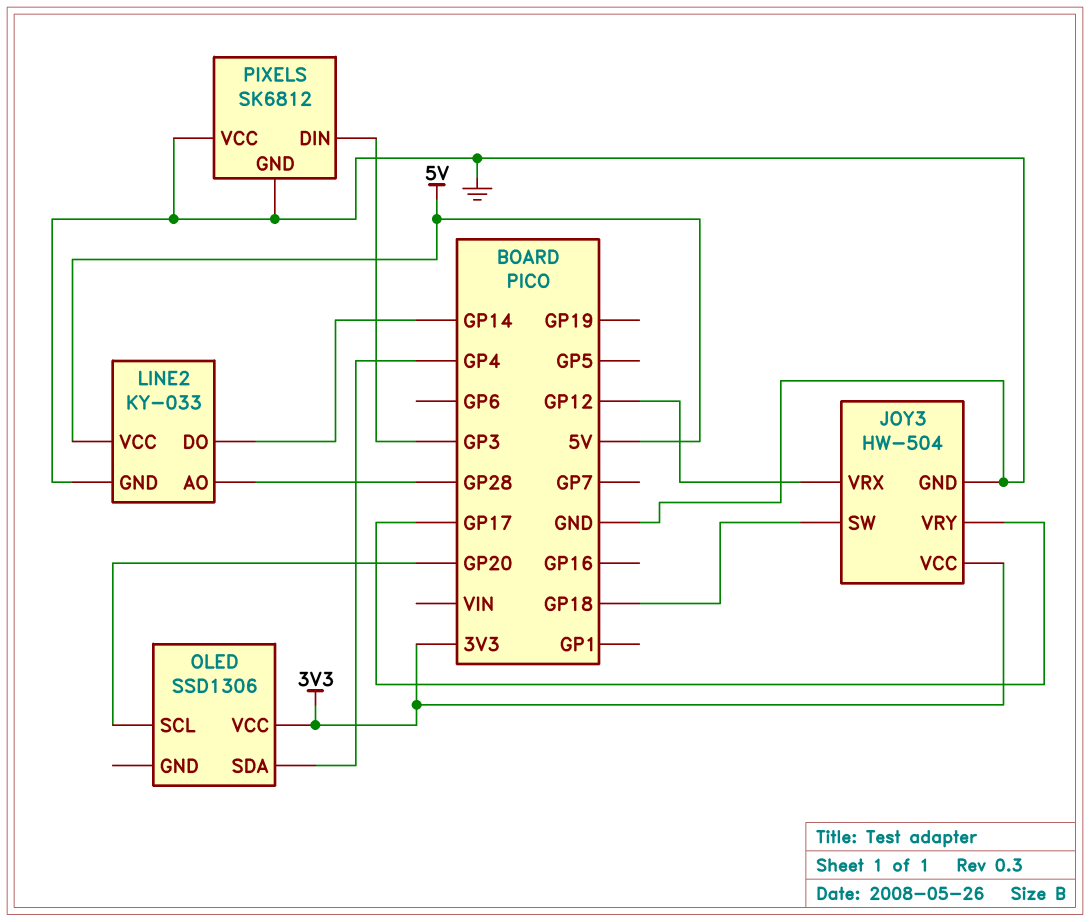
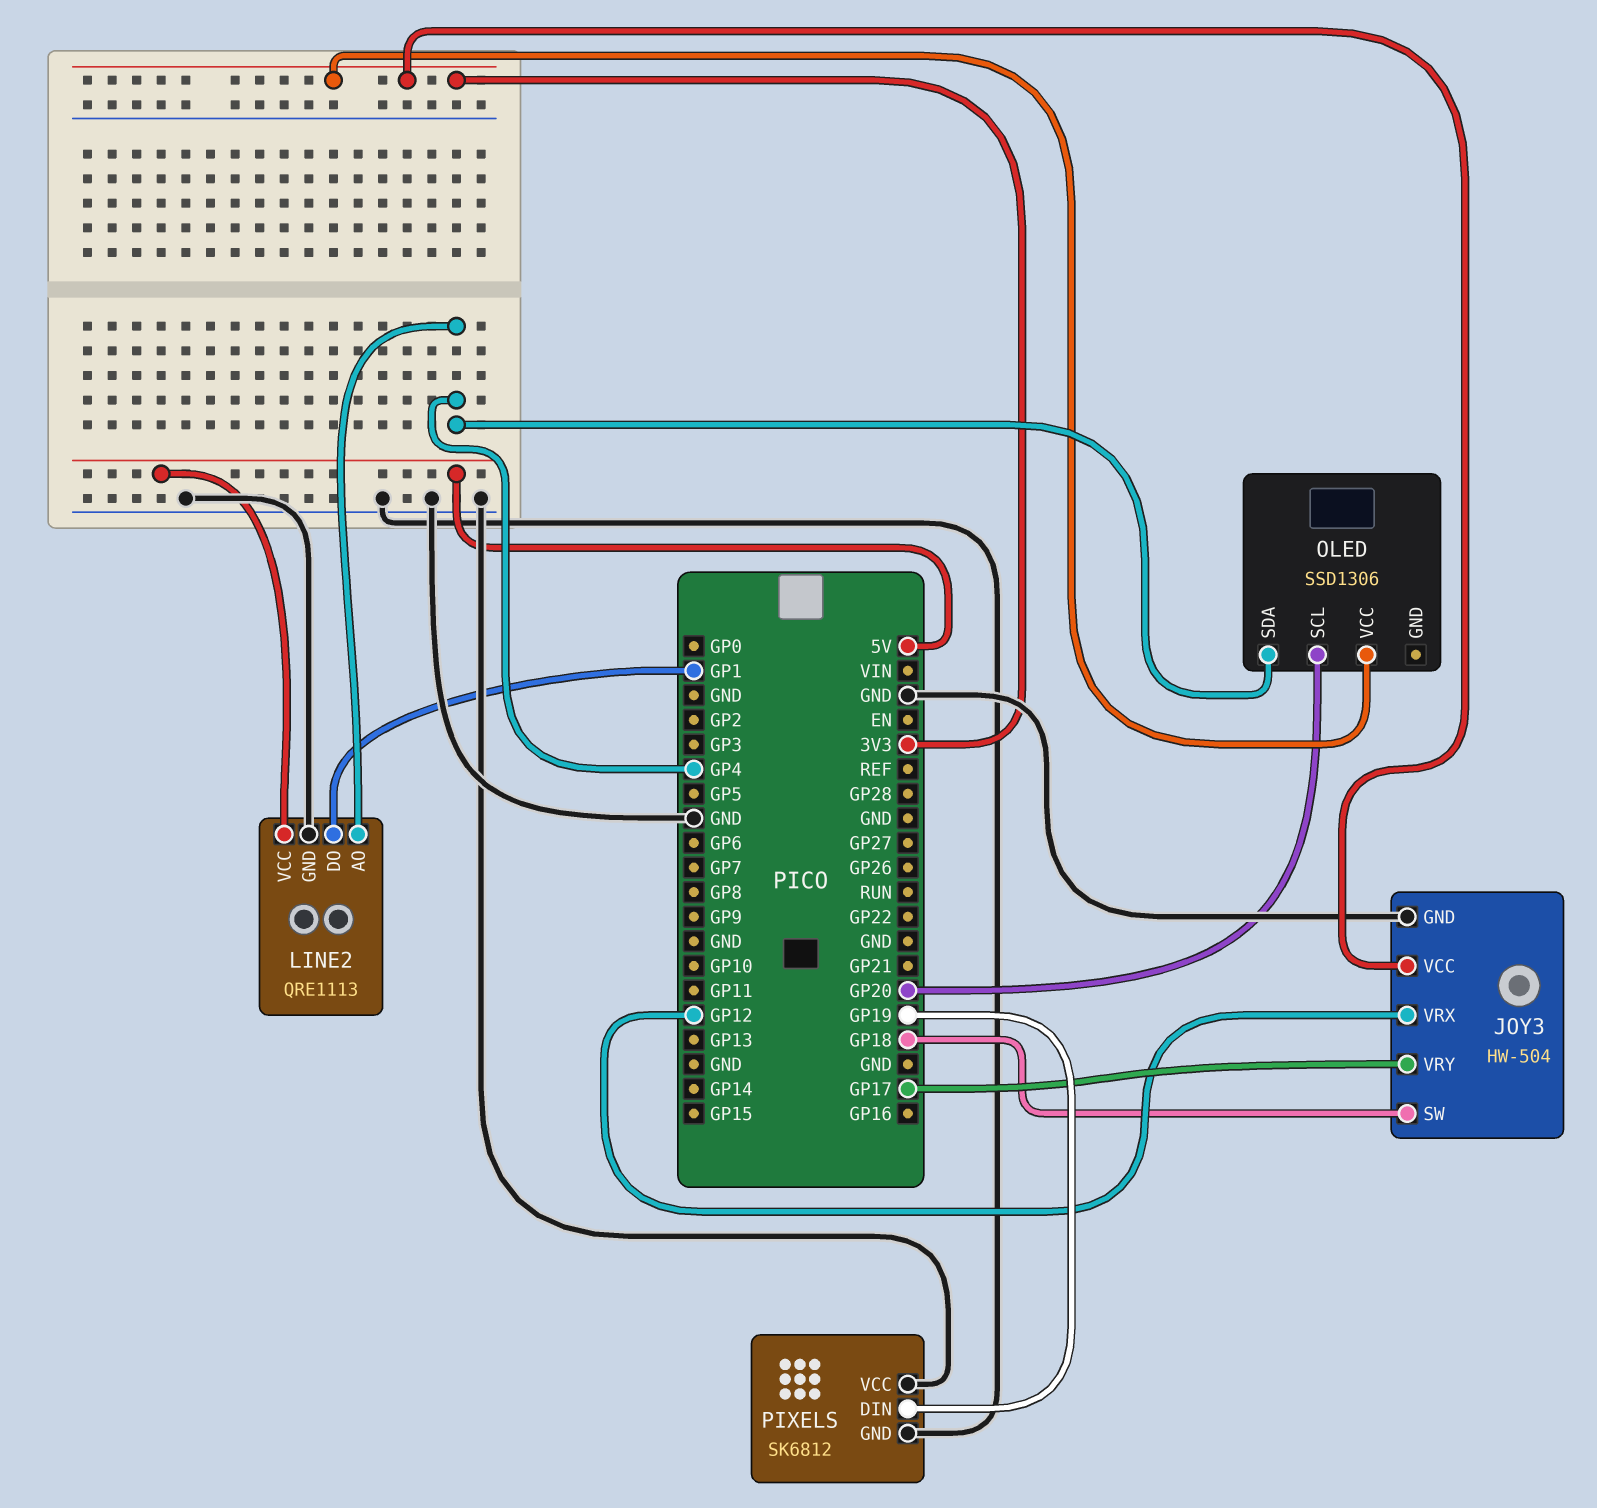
LINE2: KY-033 -> QRE1113
LINE2 pin AO: GP28 -> GP4
LINE2 pin DO: GP14 -> GP1
PIXELS pin DIN: GP3 -> GP19

